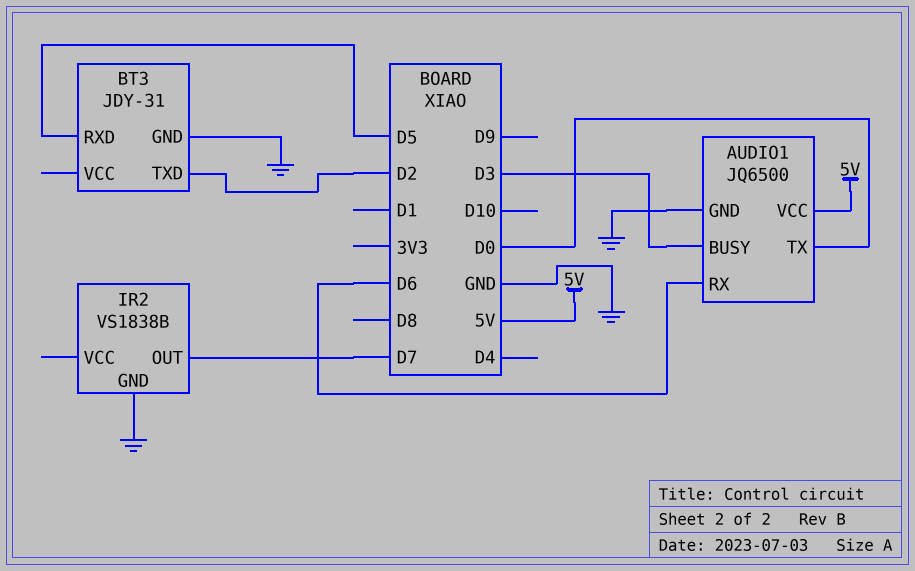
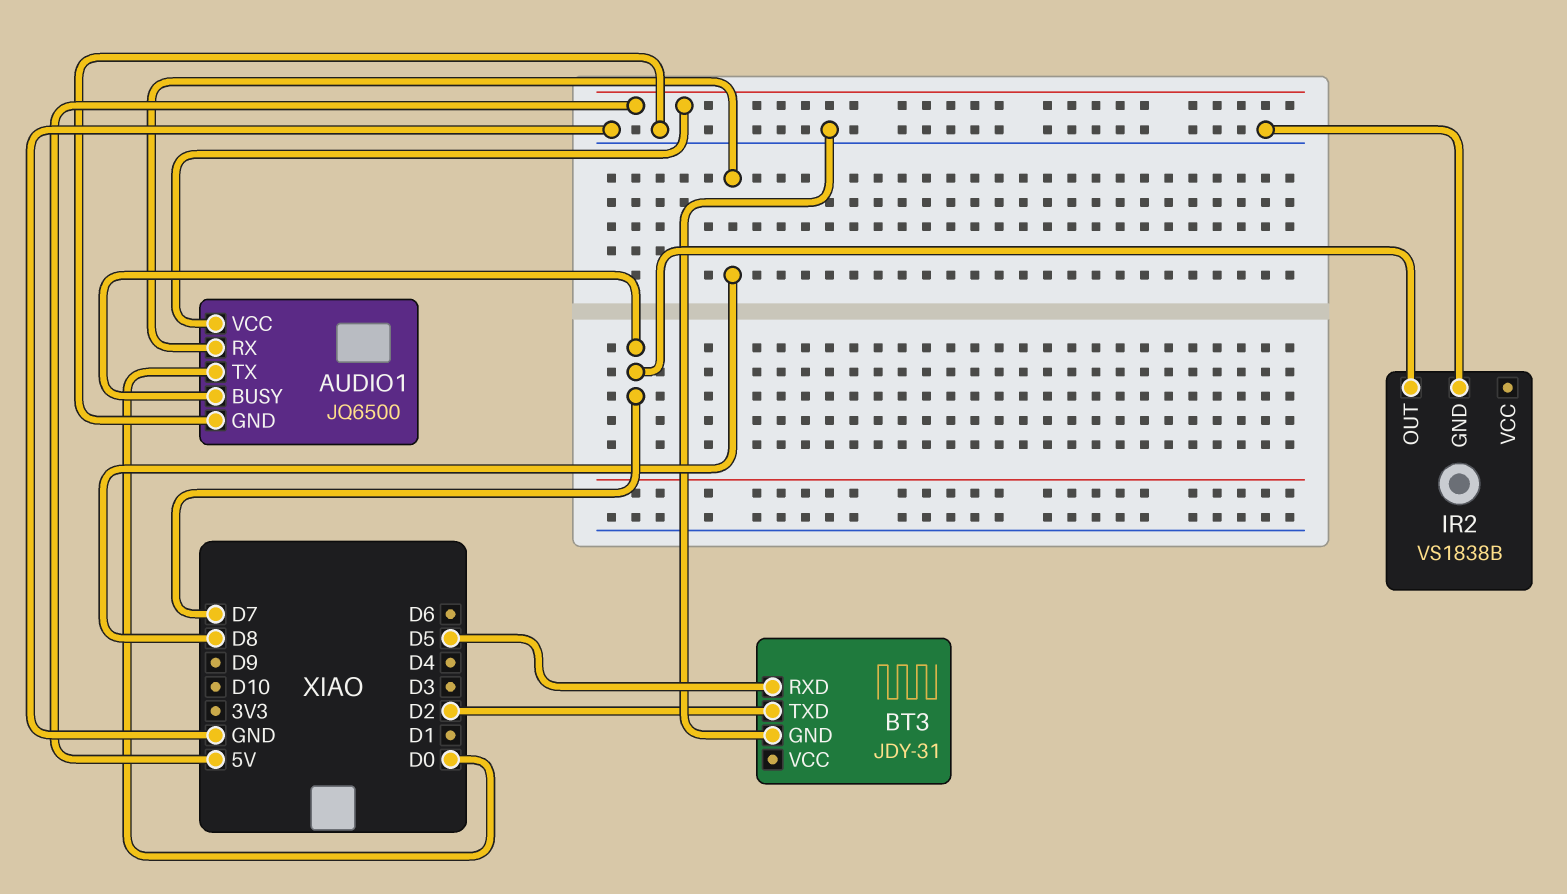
AUDIO1 pin BUSY: D3 -> D7
AUDIO1 pin RX: D6 -> D8

